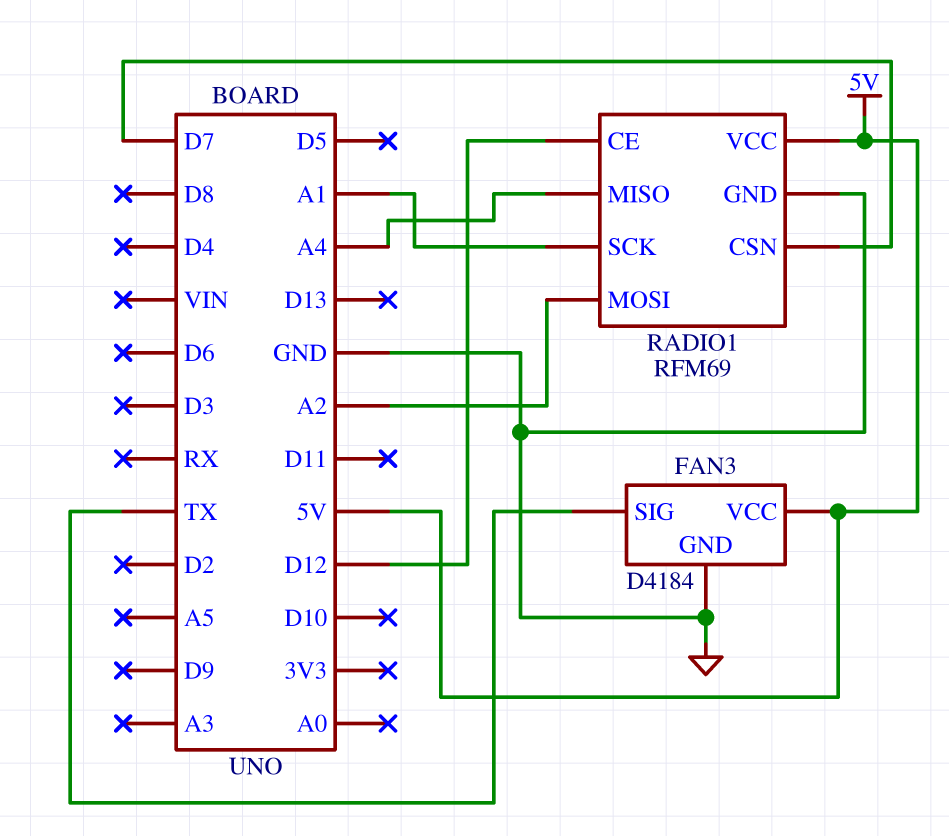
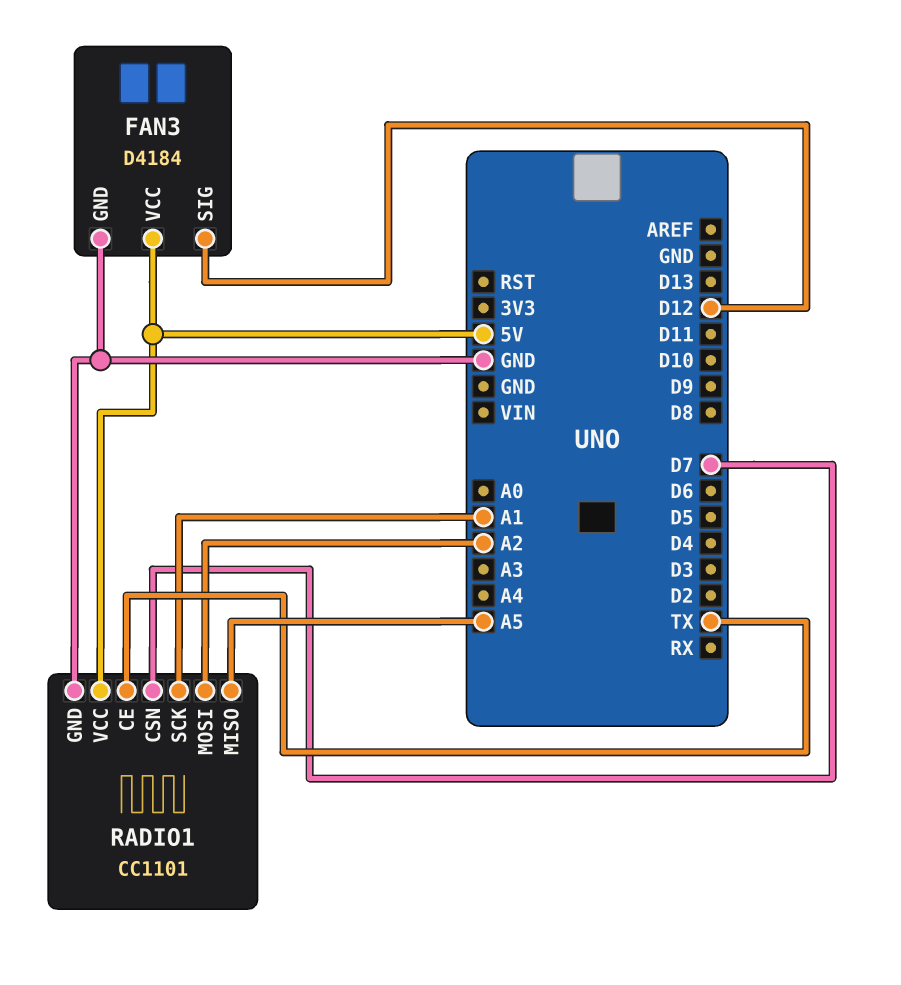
FAN3 pin SIG: TX -> D12
RADIO1: RFM69 -> CC1101
RADIO1 pin CE: D12 -> TX
RADIO1 pin MISO: A4 -> A5

